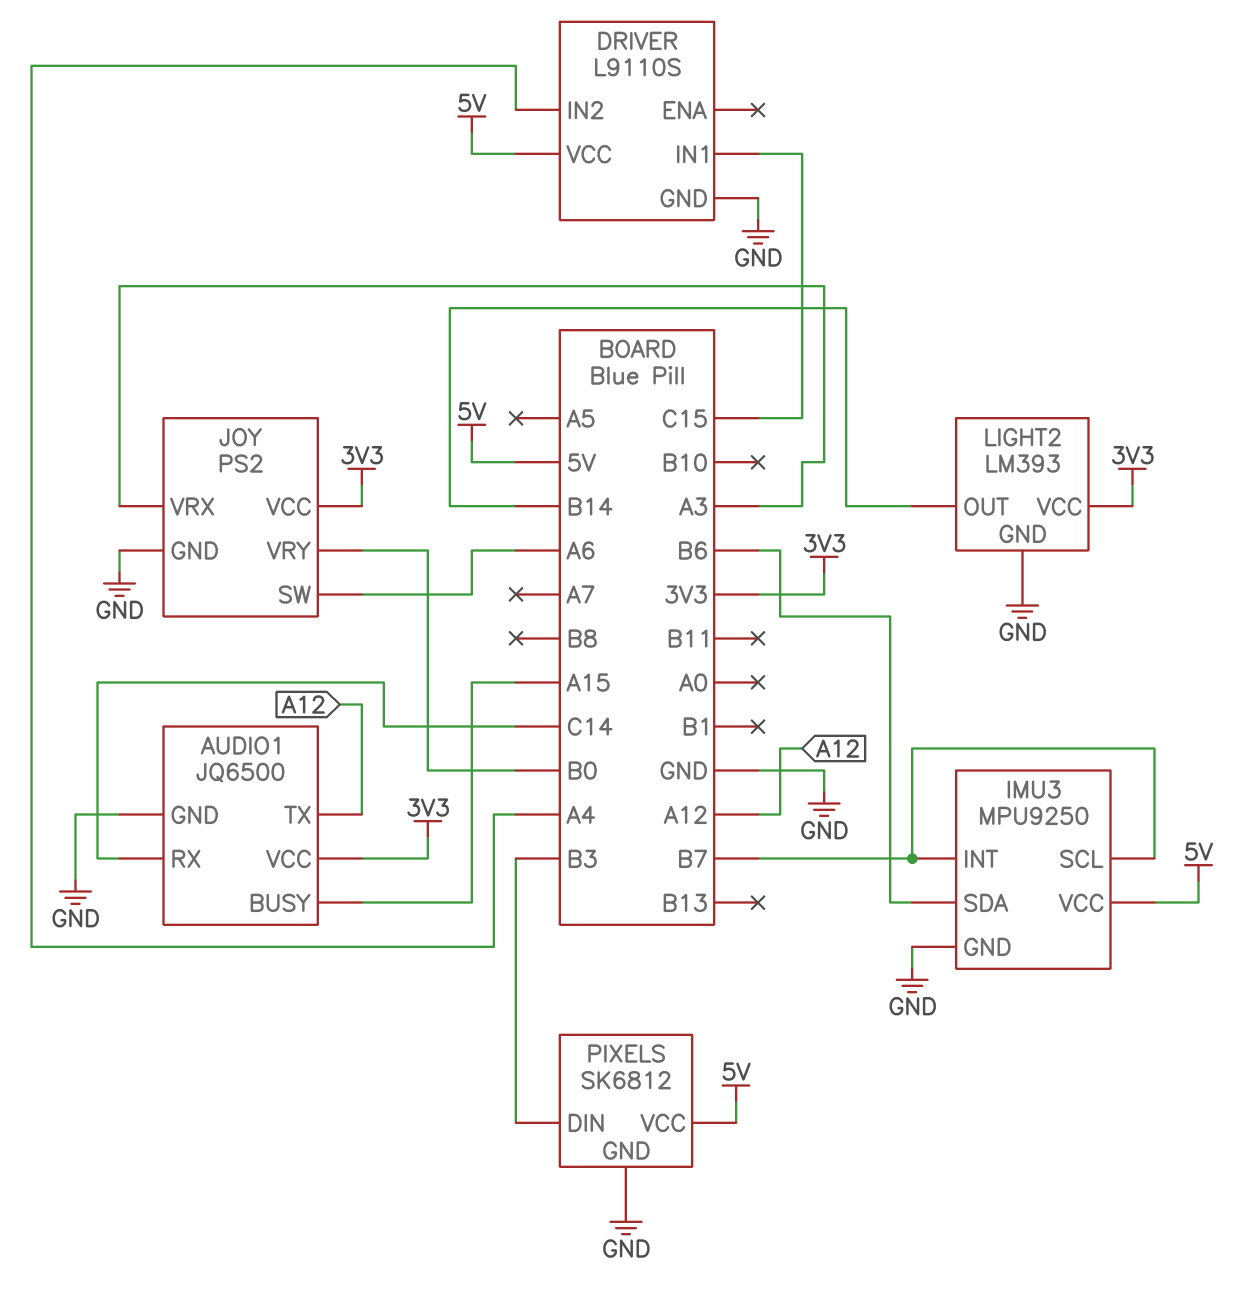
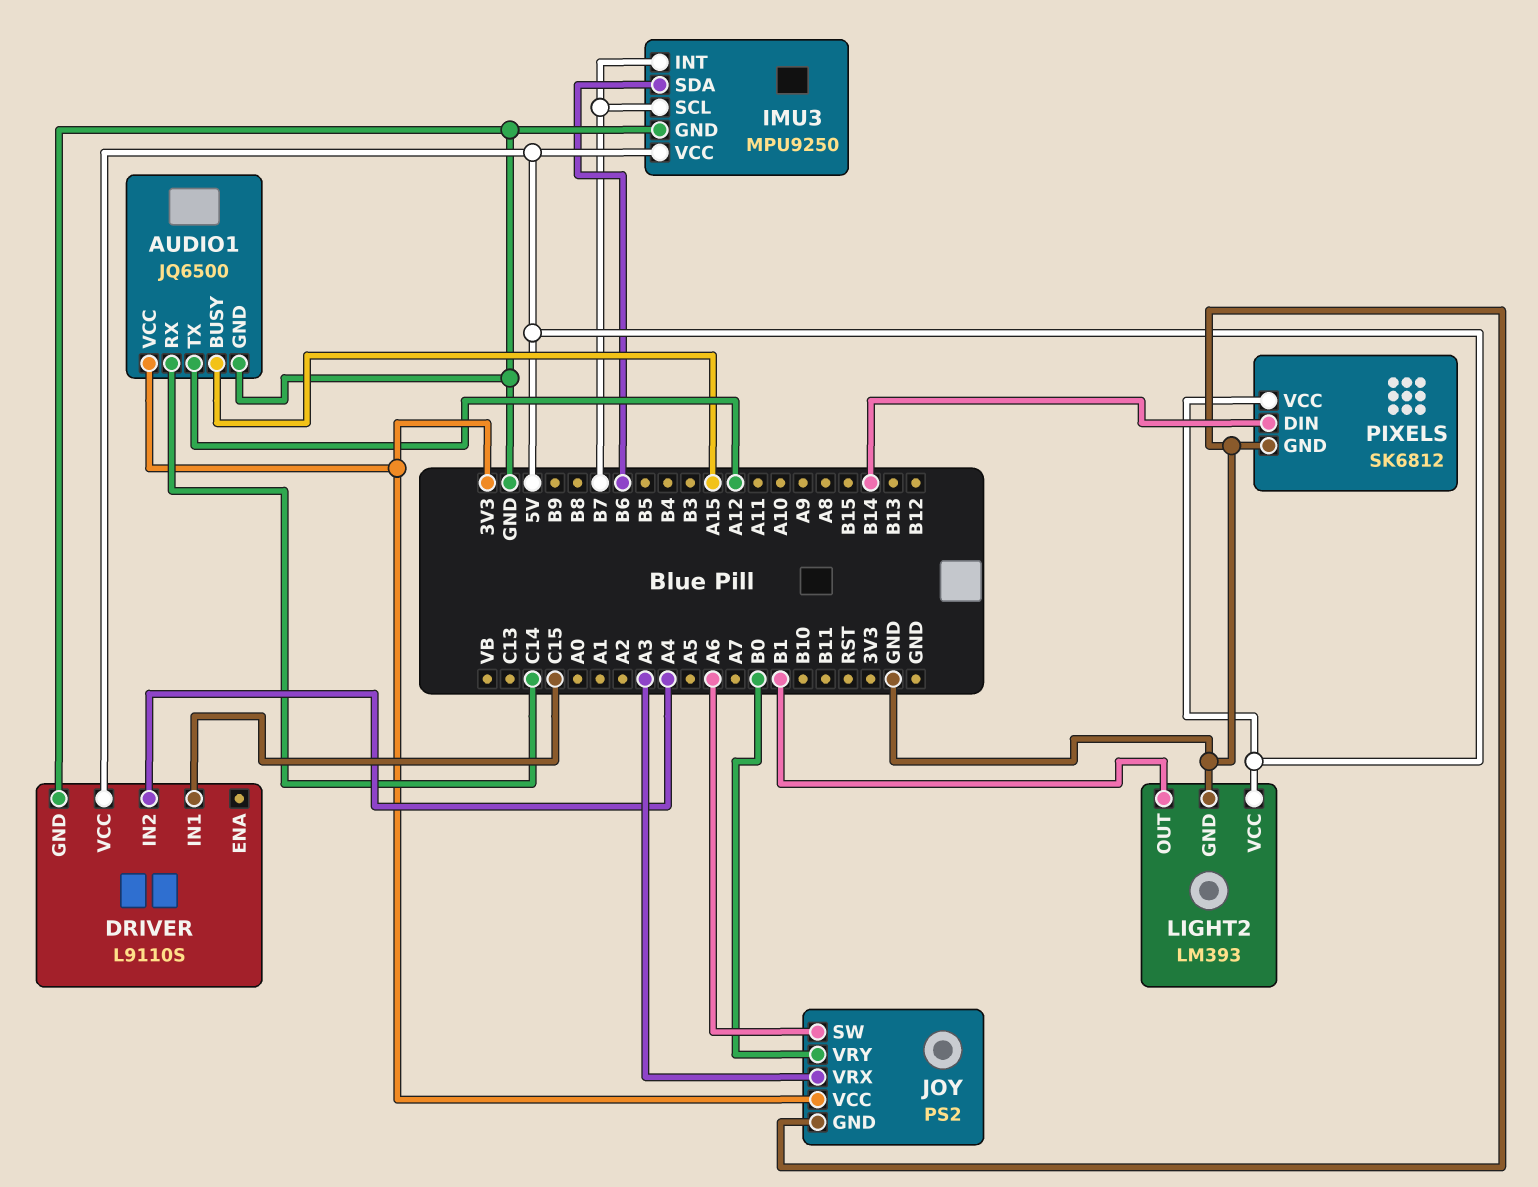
LIGHT2 pin OUT: B14 -> B1
LIGHT2 pin VCC: 3V3 -> 5V
PIXELS pin DIN: B3 -> B14

